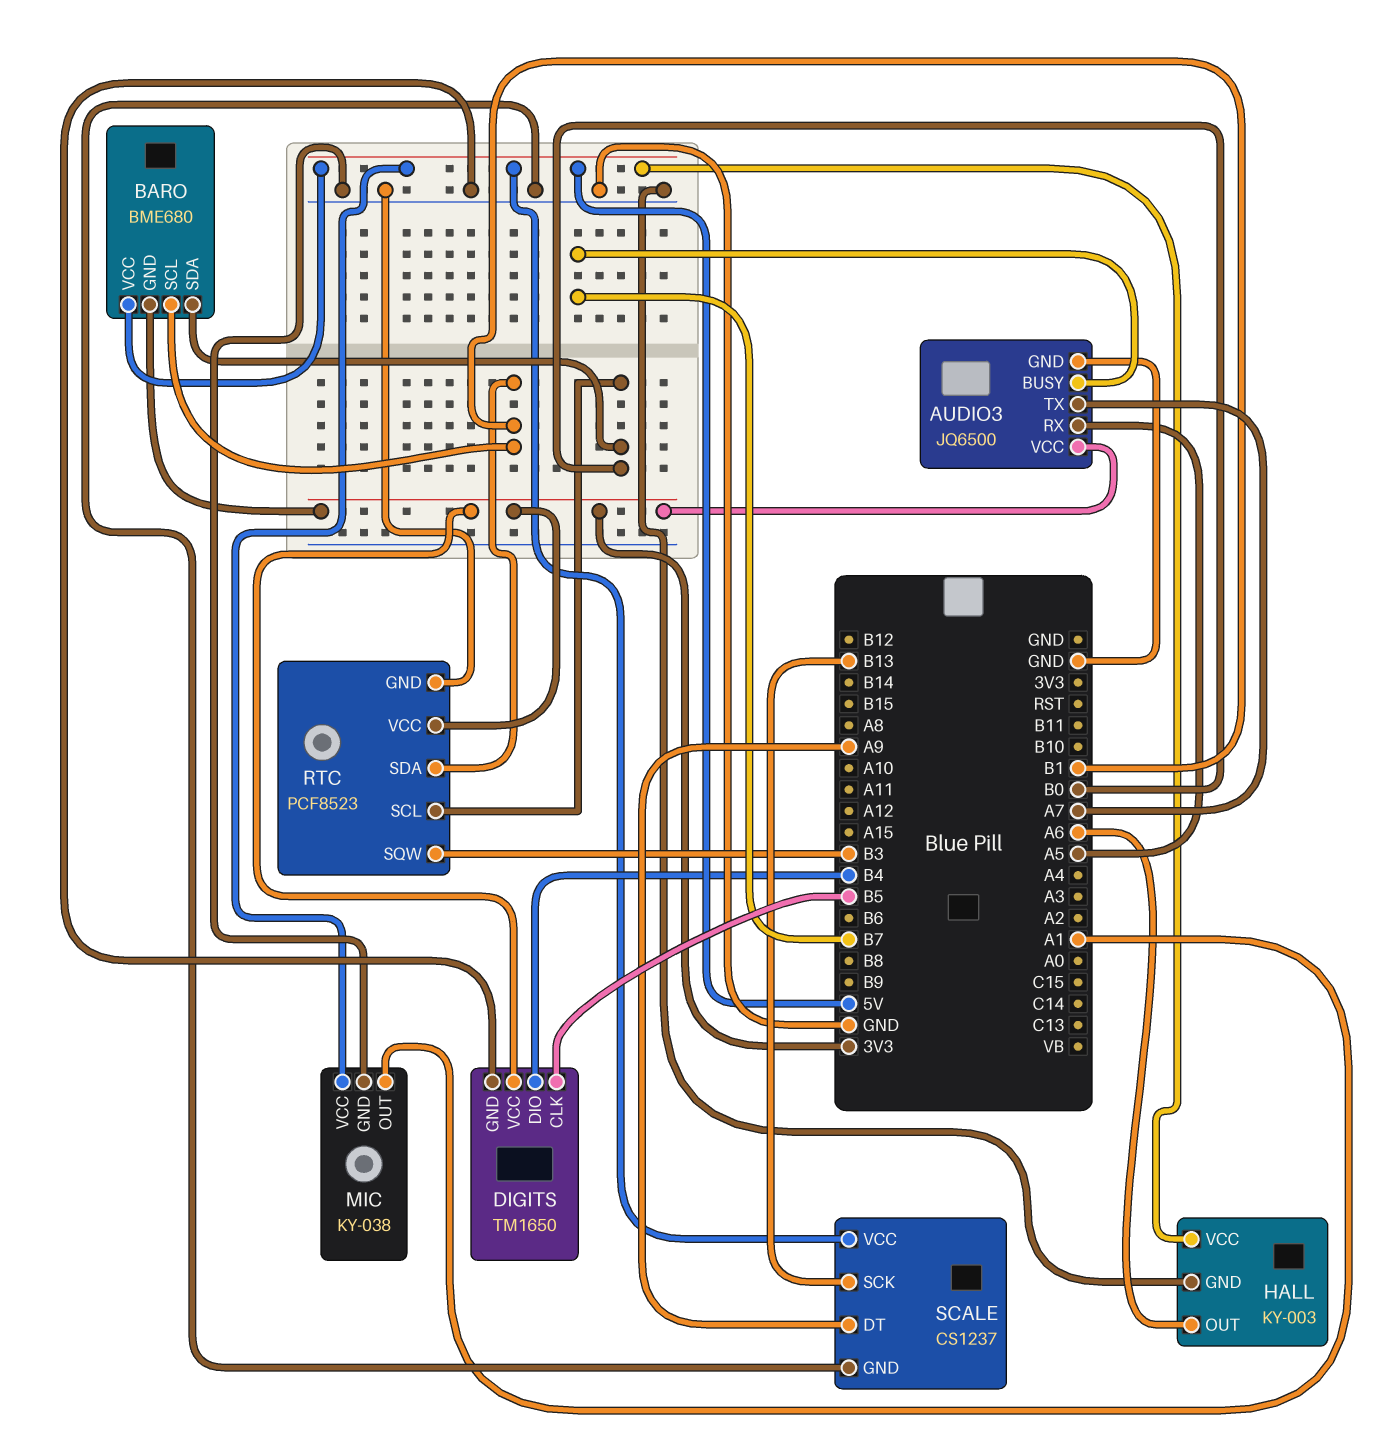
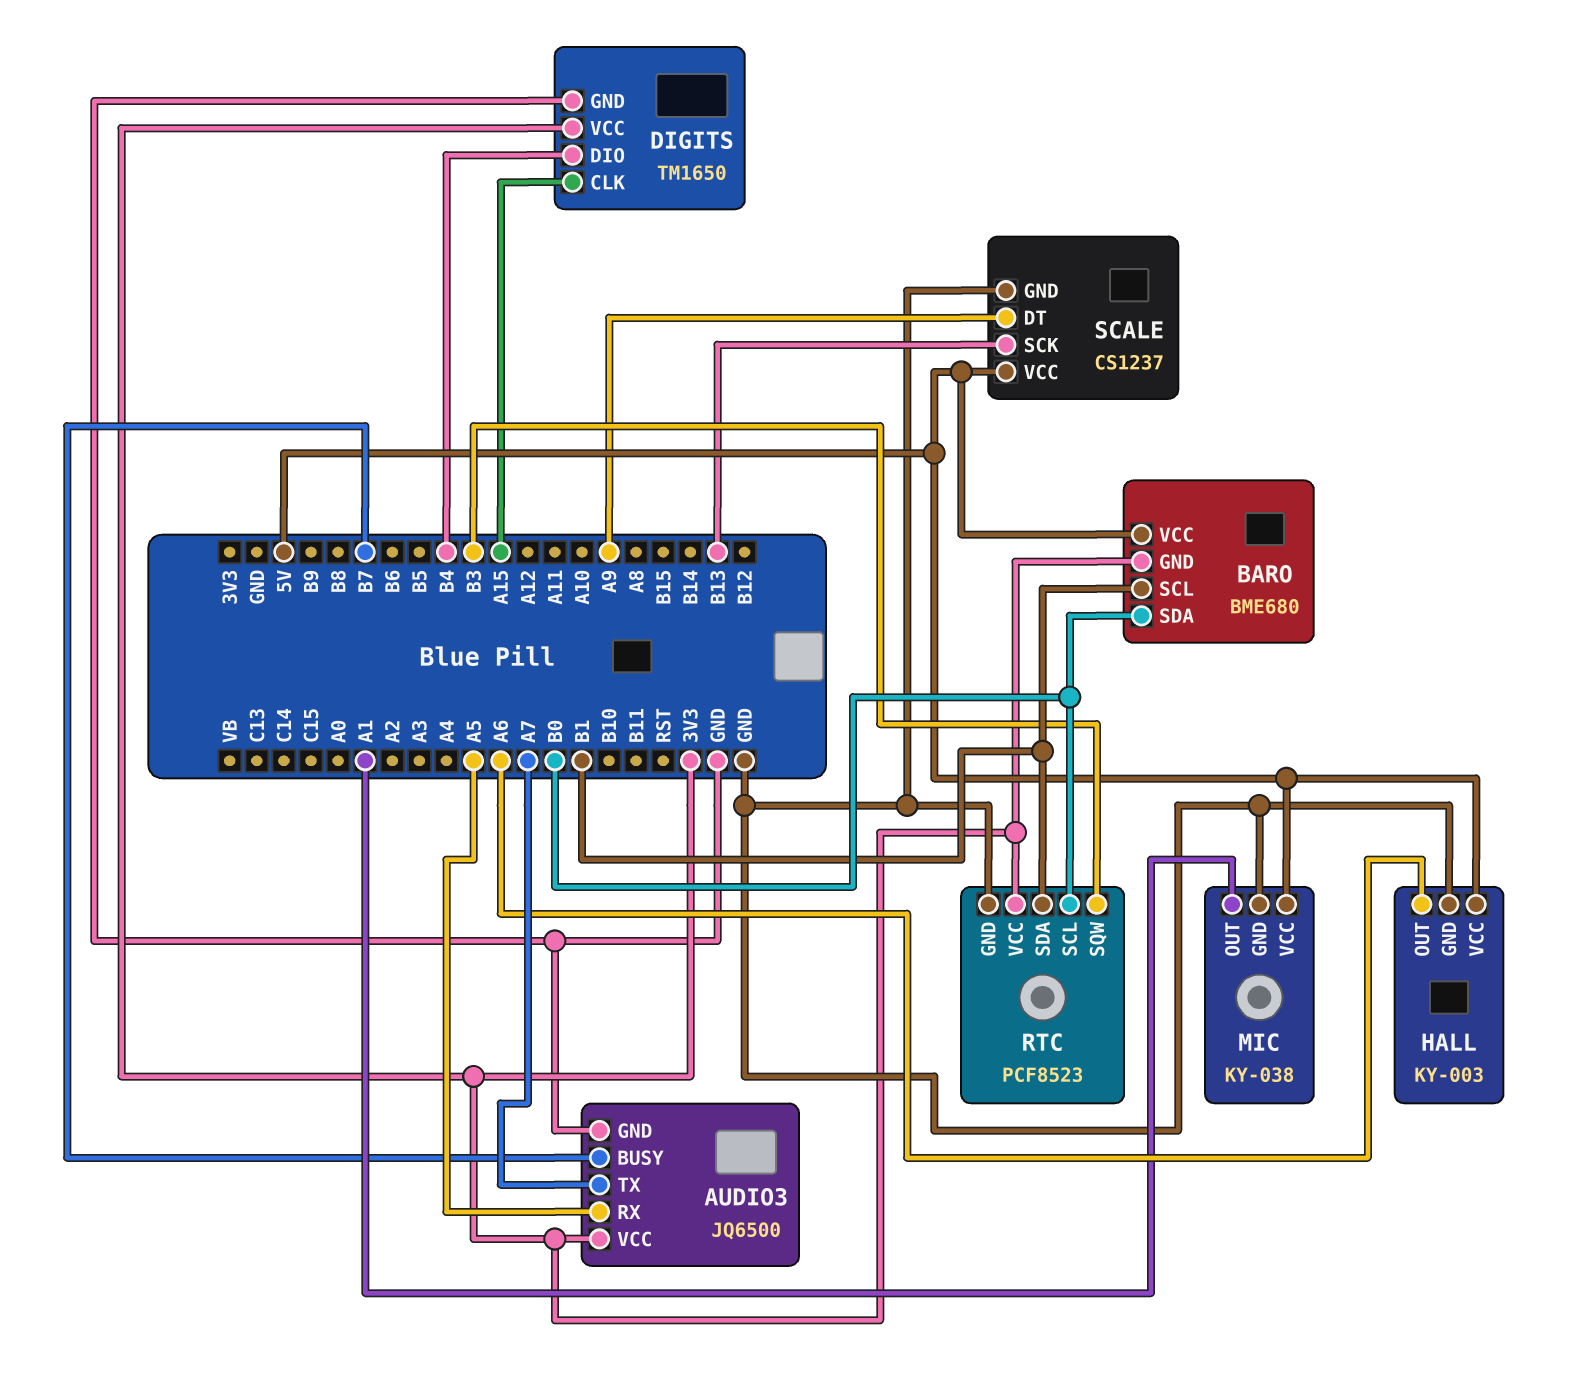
DIGITS pin CLK: B5 -> A15

